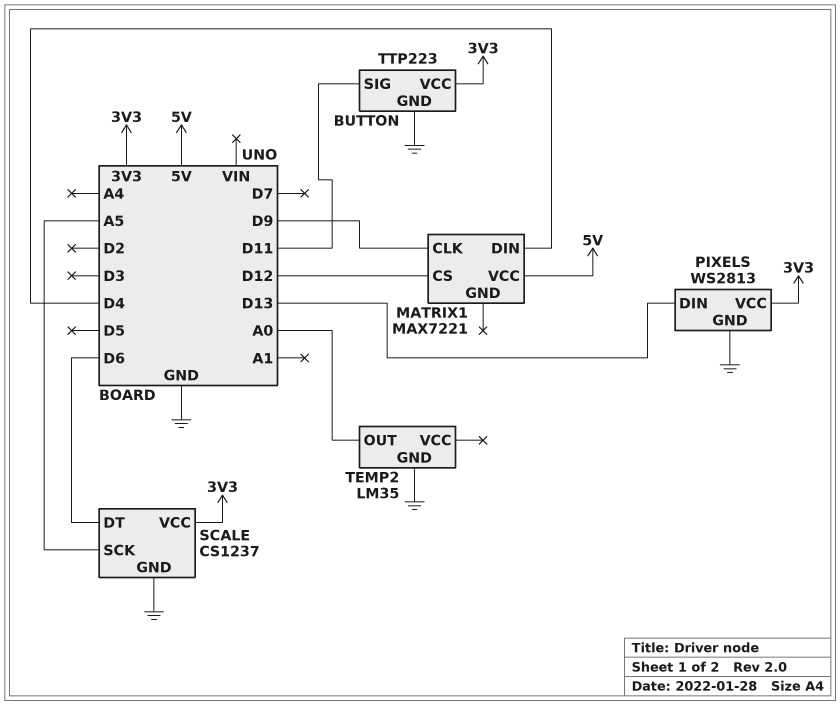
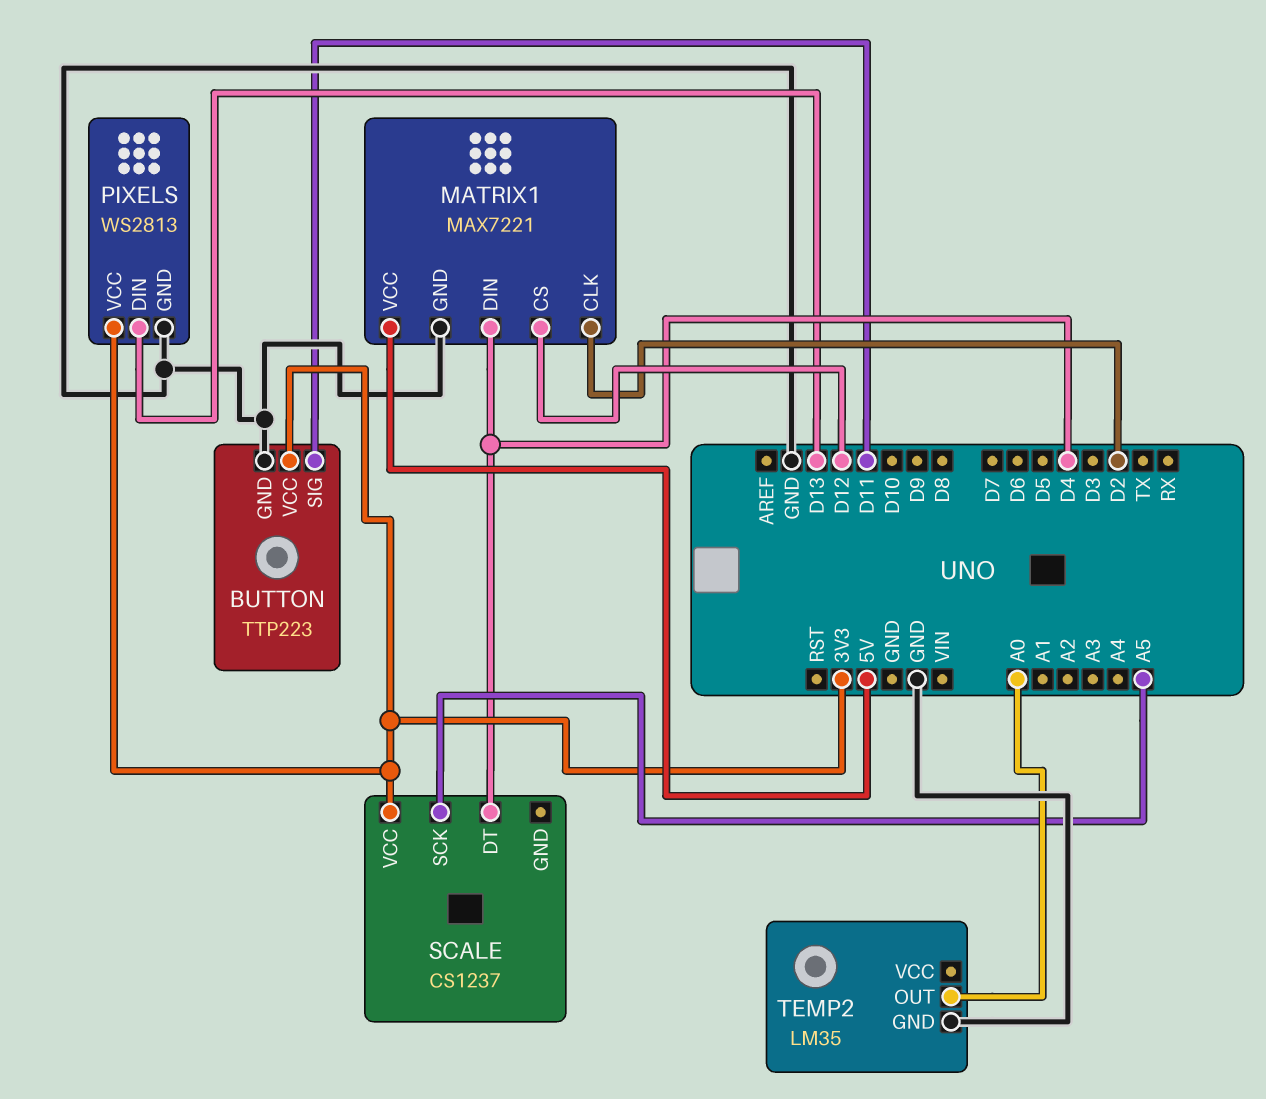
MATRIX1 pin CLK: D9 -> D2
MATRIX1 pin GND: none -> GND
SCALE pin DT: D6 -> D4
SCALE pin GND: GND -> none

